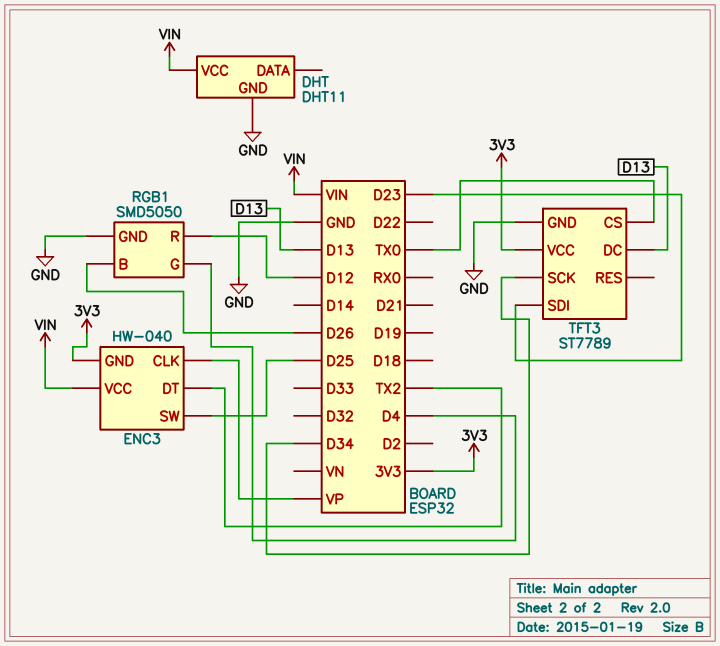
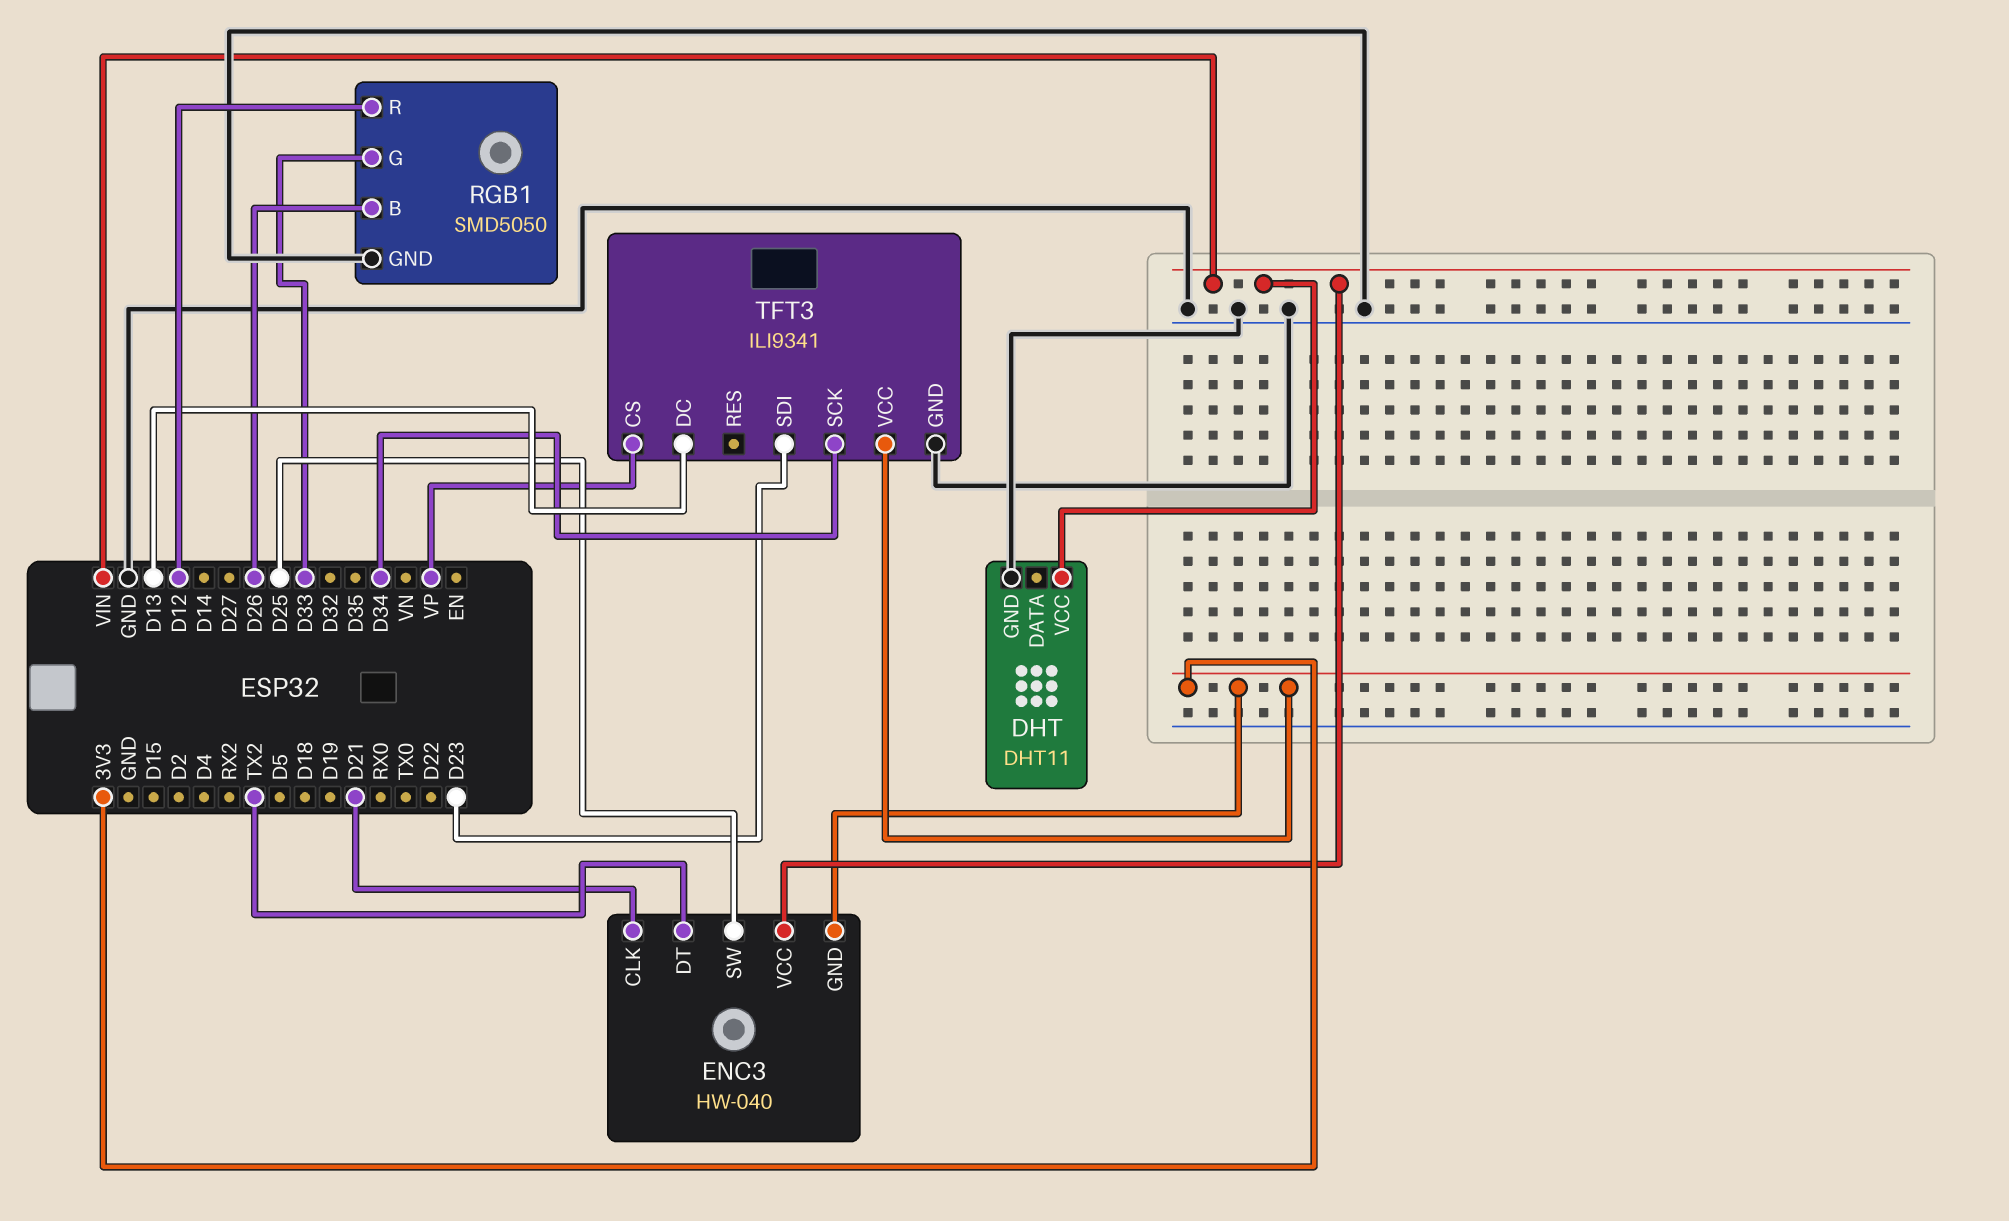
ENC3 pin CLK: VP -> D21
RGB1 pin G: D4 -> D33
TFT3: ST7789 -> ILI9341
TFT3 pin CS: TX0 -> VP

